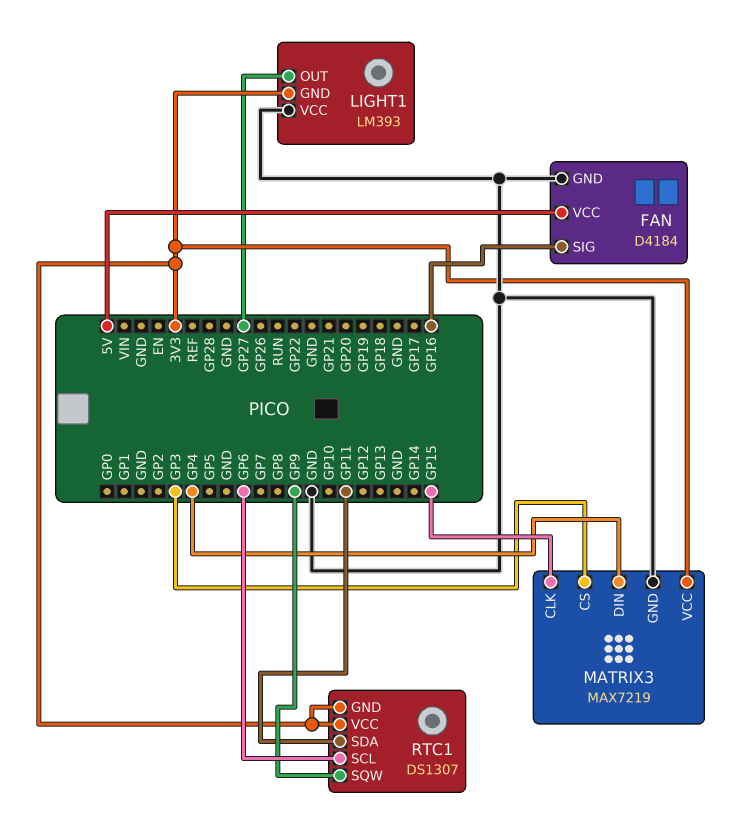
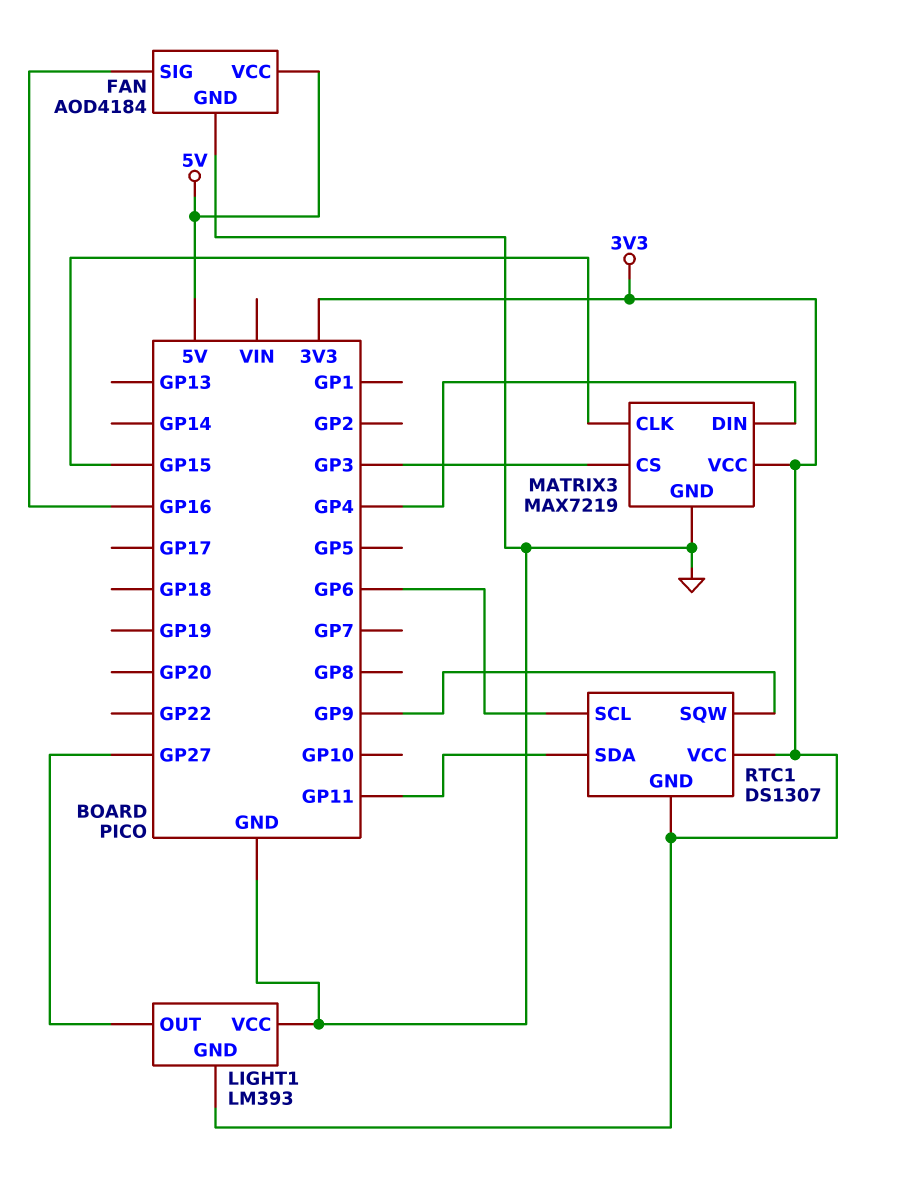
FAN: D4184 -> AOD4184

